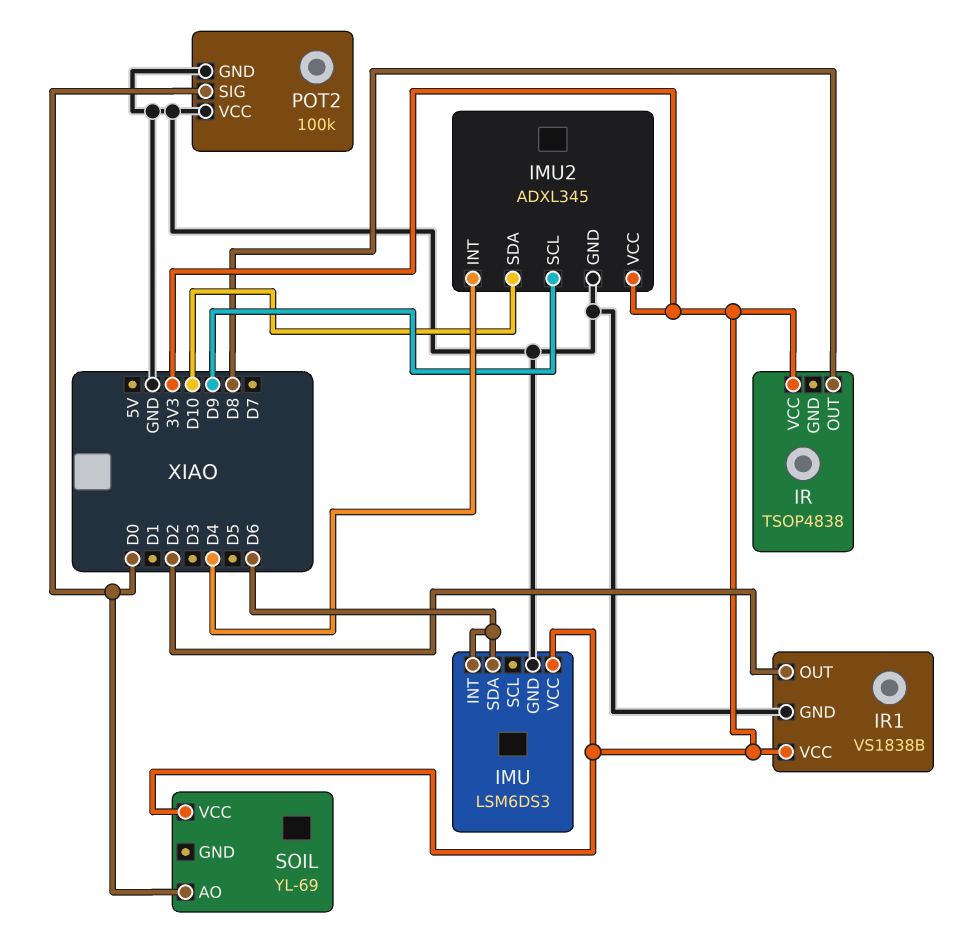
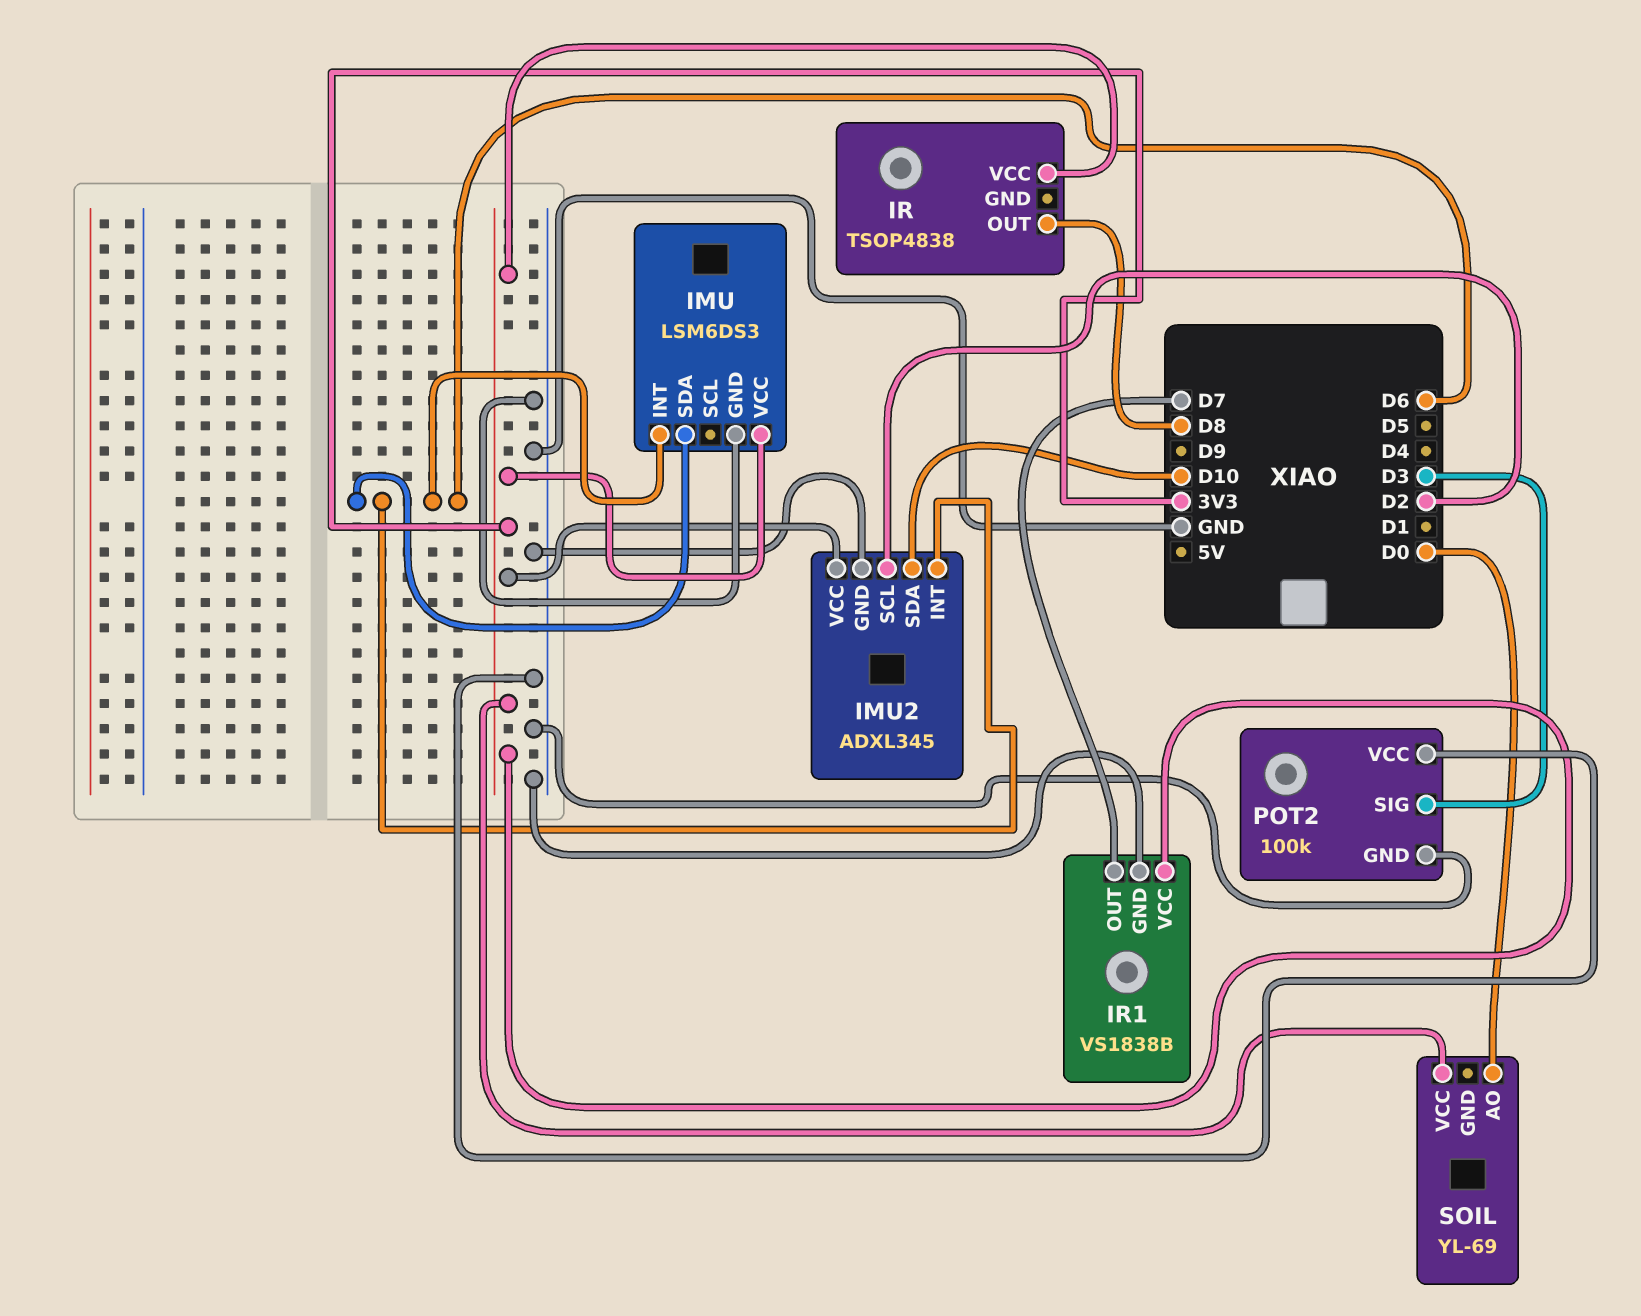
IMU2 pin INT: D4 -> D6
IMU2 pin SCL: D9 -> D2
IR1 pin OUT: D2 -> D7
POT2 pin SIG: D0 -> D3

